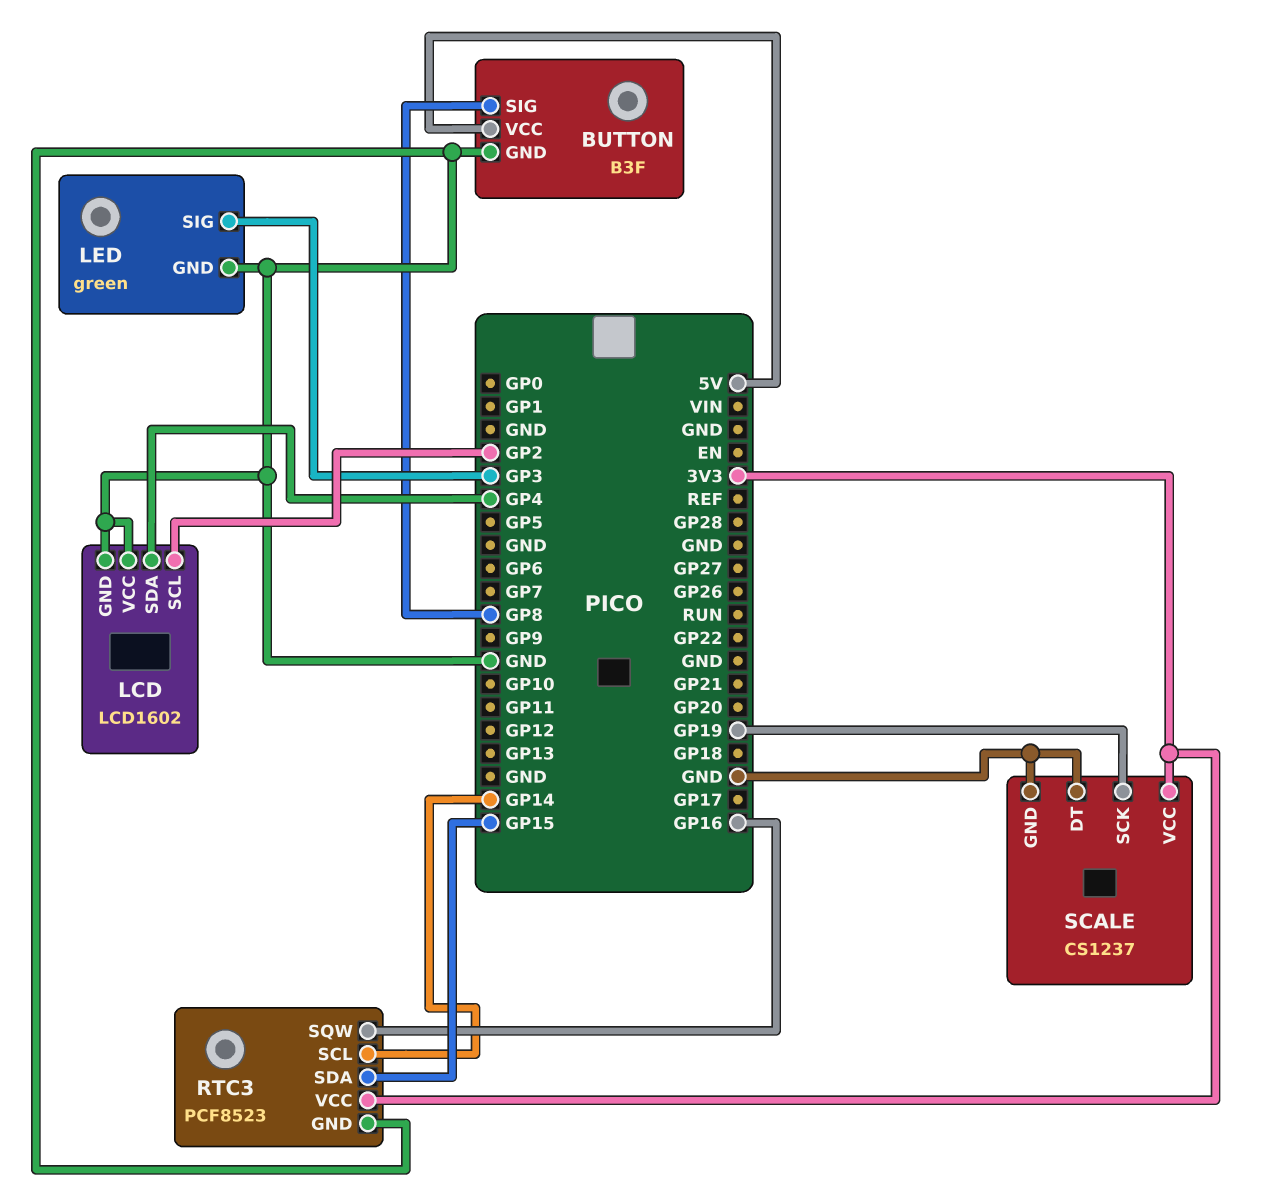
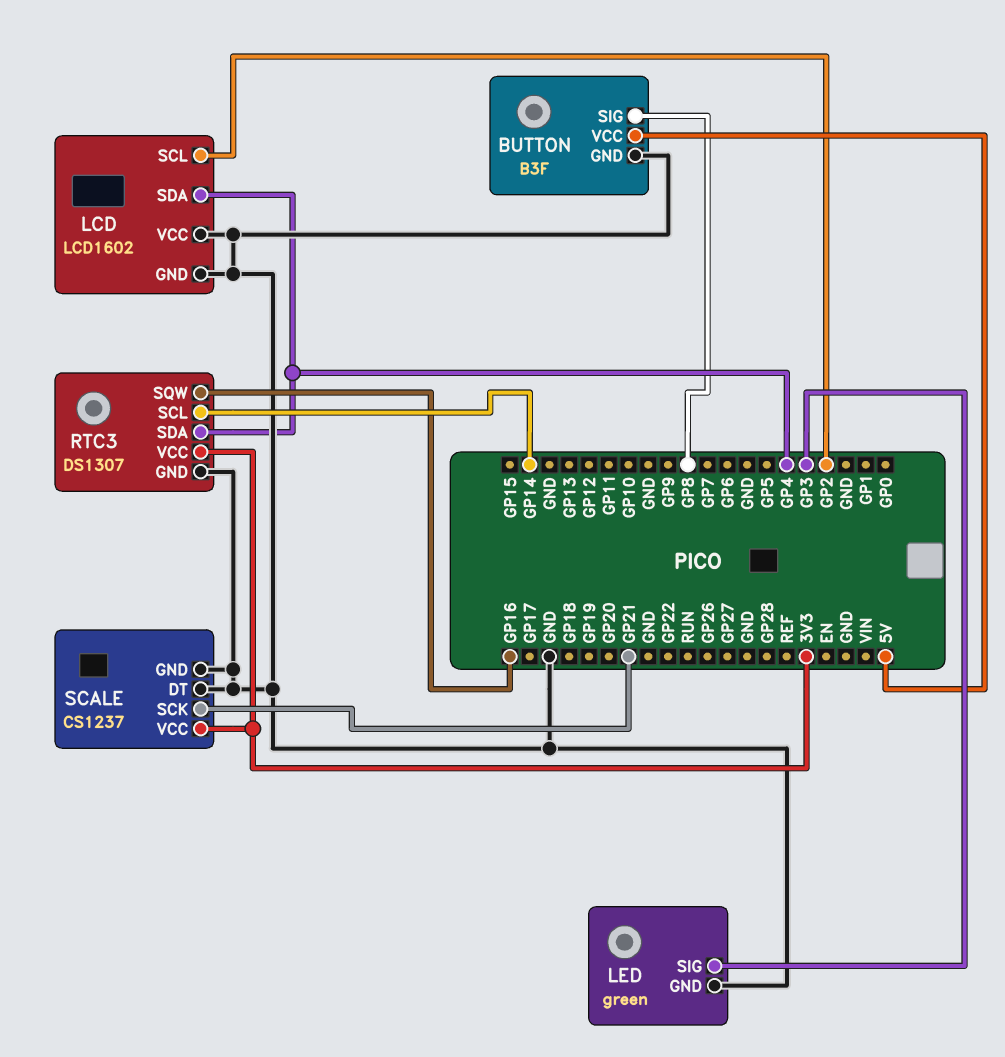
RTC3: PCF8523 -> DS1307
RTC3 pin SDA: GP15 -> GP4
SCALE pin SCK: GP19 -> GP21

